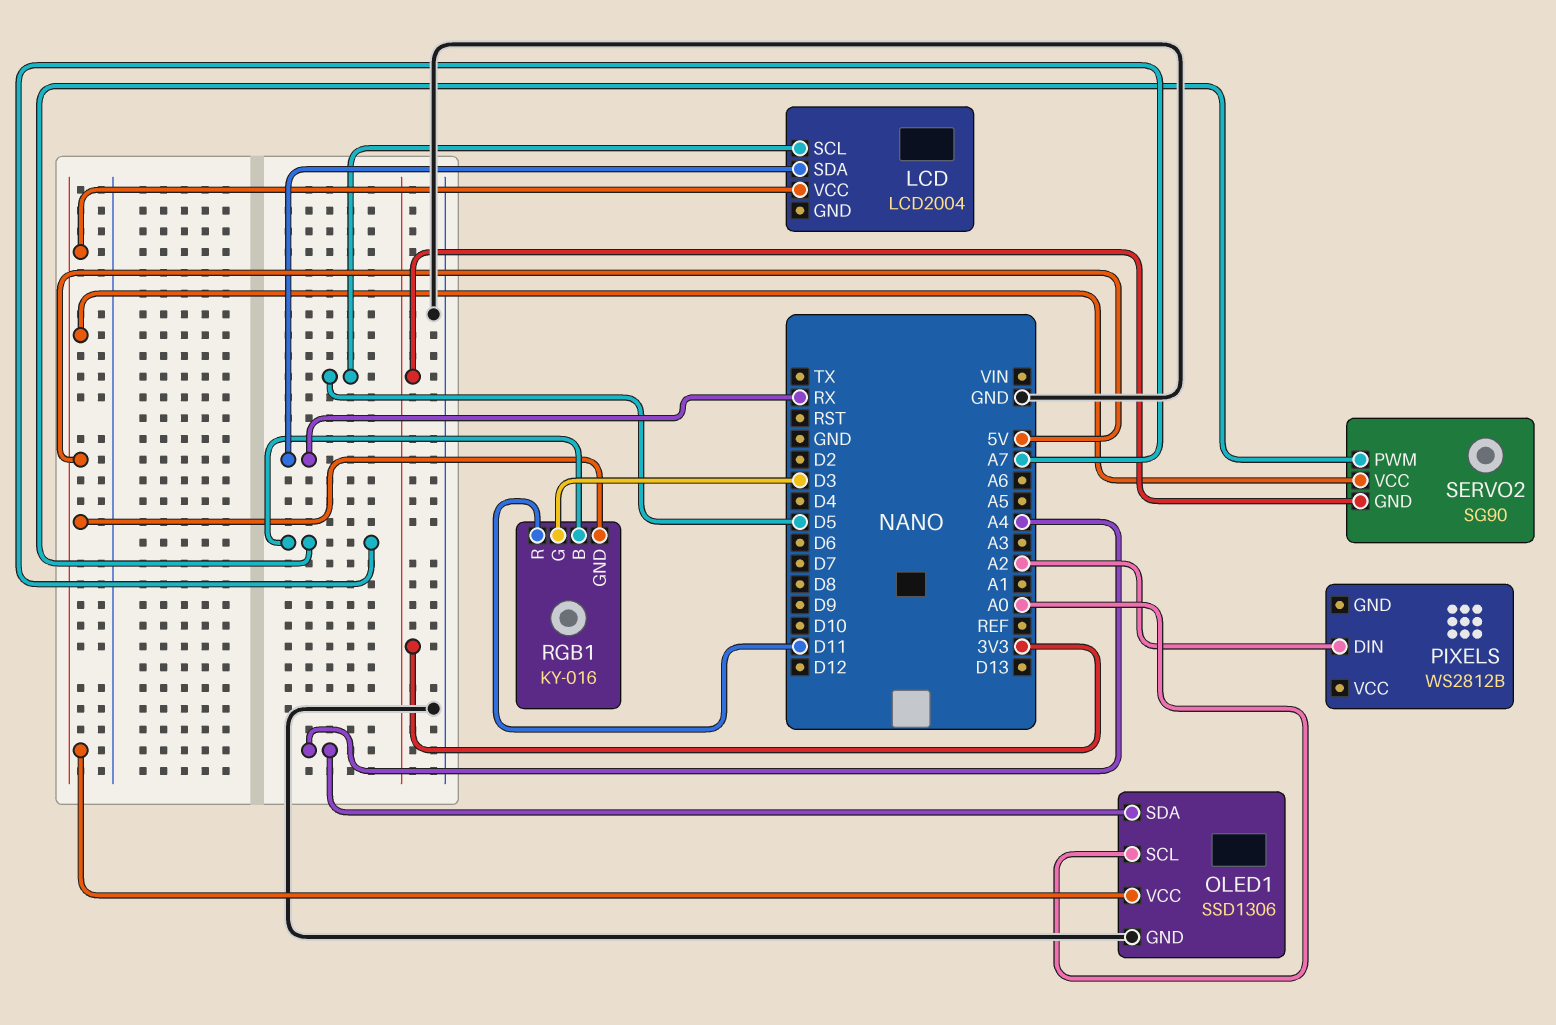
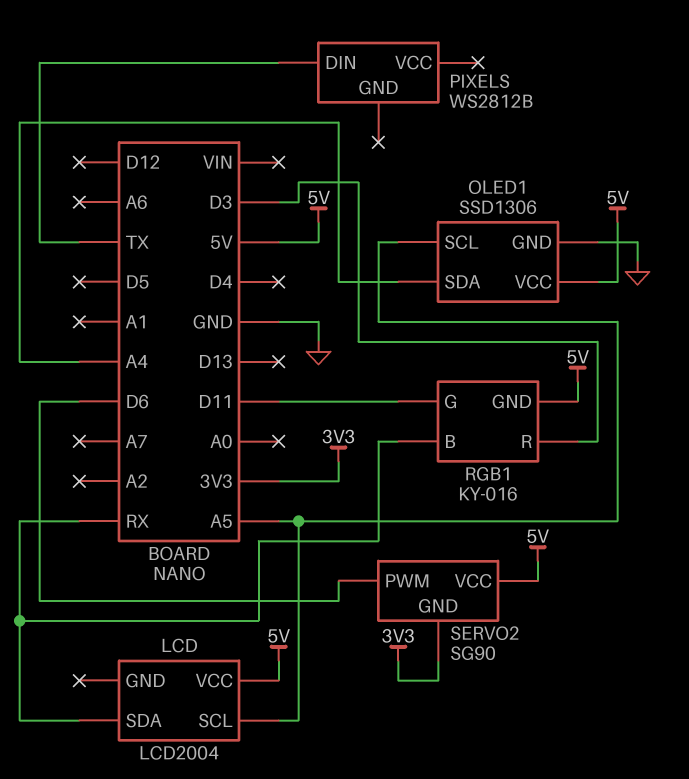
LCD pin SCL: D5 -> A5
OLED1 pin SCL: A0 -> A5
PIXELS pin DIN: A2 -> TX
RGB1 pin B: A7 -> RX
RGB1 pin G: D3 -> D11
RGB1 pin R: D11 -> D3
SERVO2 pin PWM: A7 -> D6

